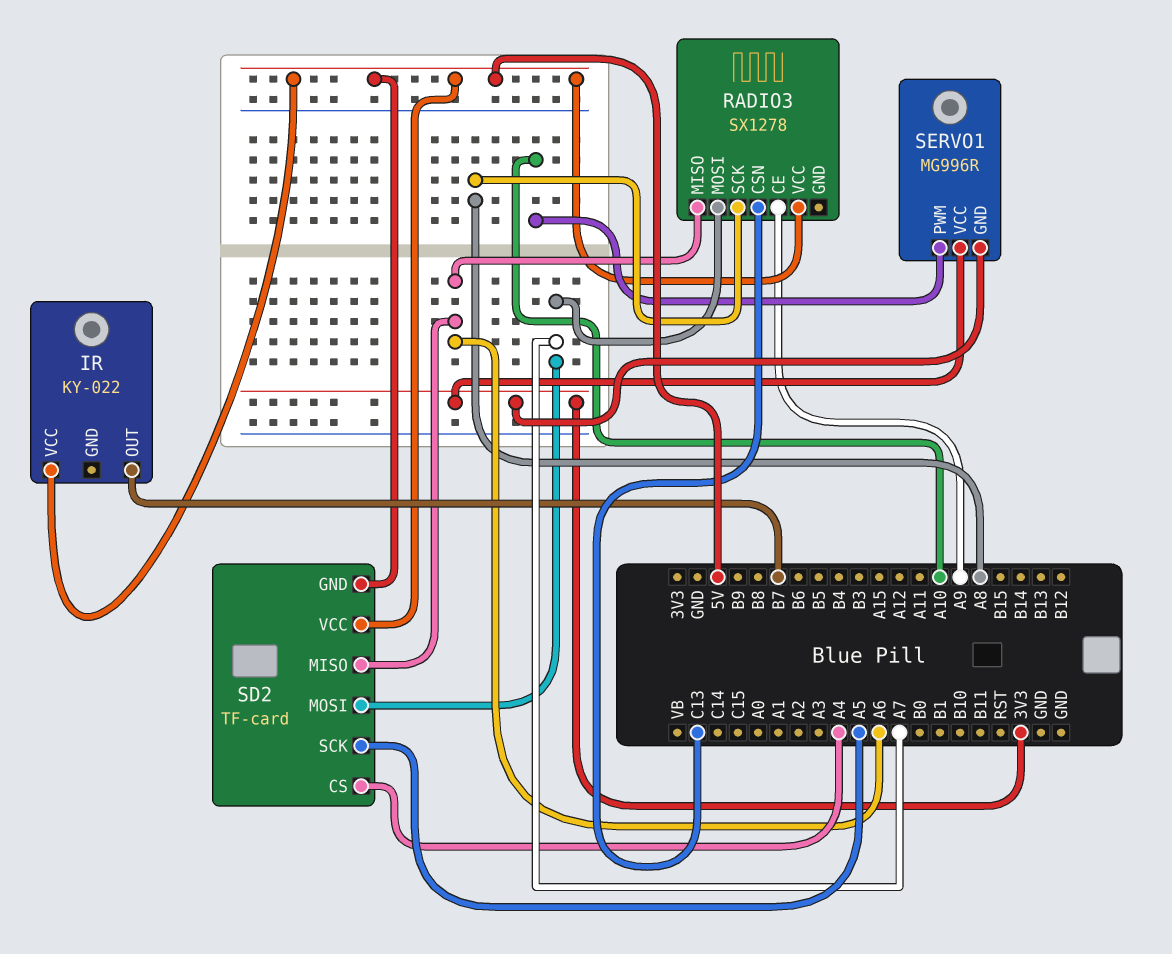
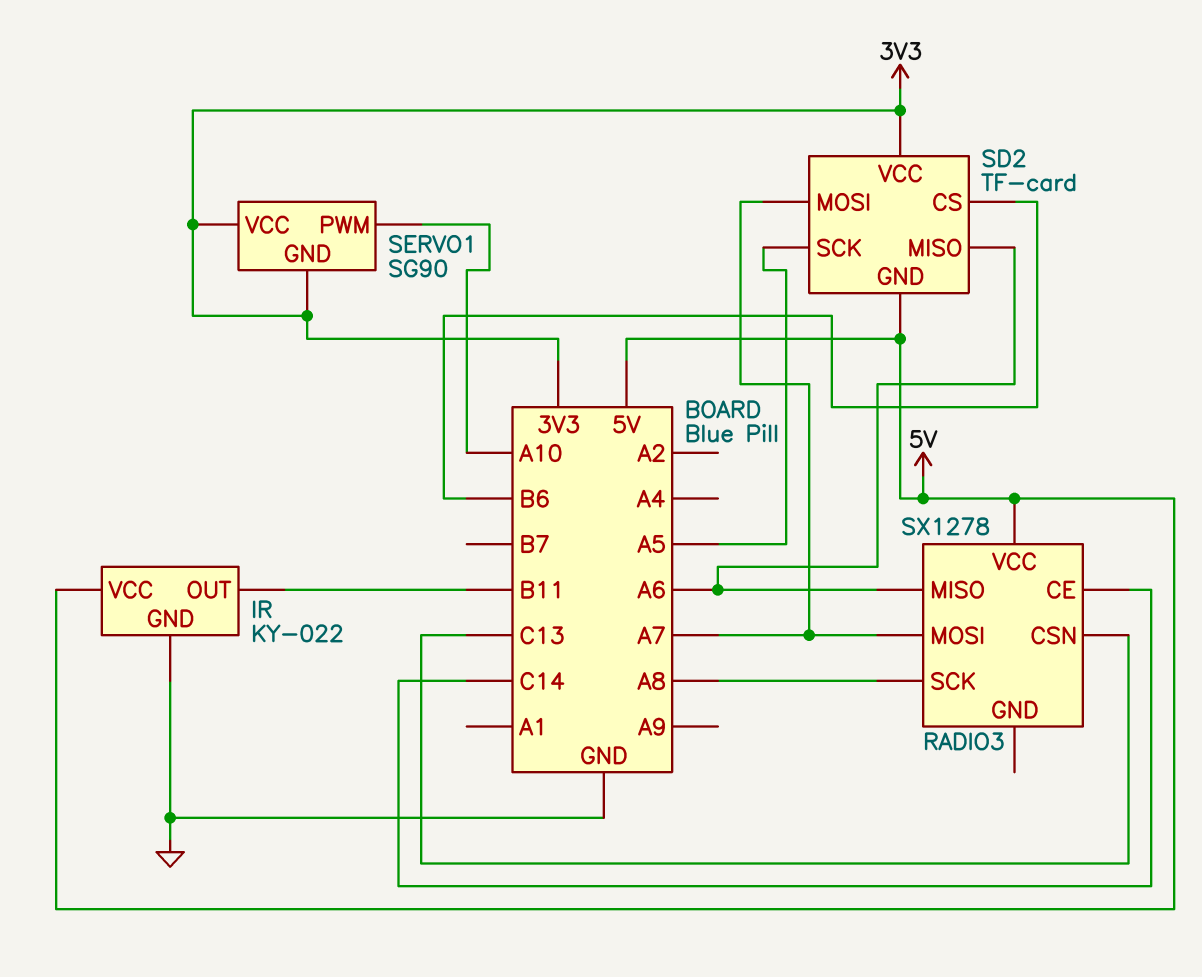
IR pin GND: none -> GND
IR pin OUT: B7 -> B11
RADIO3 pin CE: A9 -> C14
SD2 pin CS: A4 -> B6
SD2 pin VCC: 5V -> 3V3
SERVO1: MG996R -> SG90

